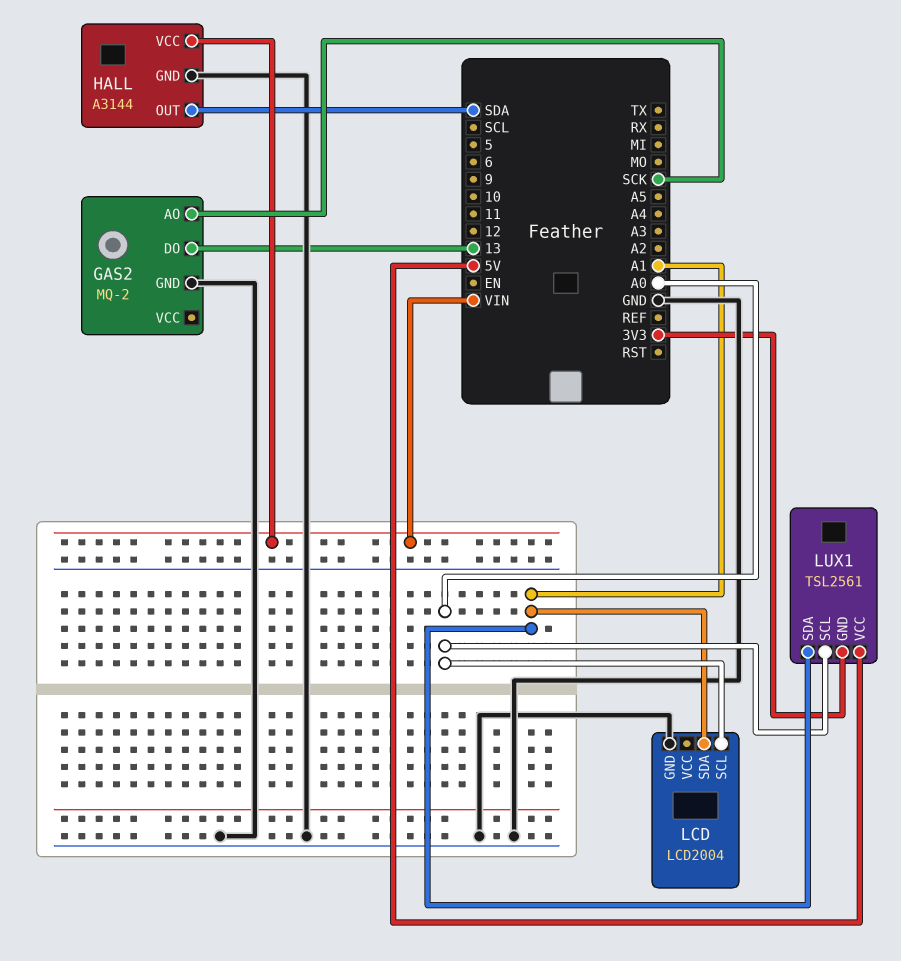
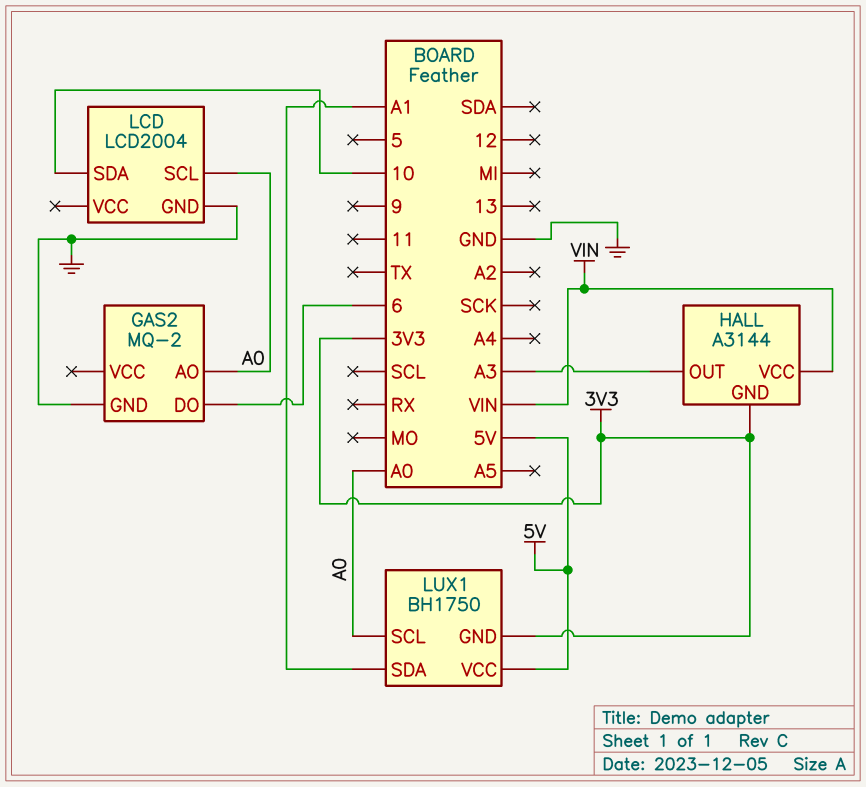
GAS2 pin AO: SCK -> A0
GAS2 pin DO: 13 -> 6
HALL pin GND: GND -> 3V3
HALL pin OUT: SDA -> A3
LCD pin SDA: A1 -> 10
LUX1: TSL2561 -> BH1750

